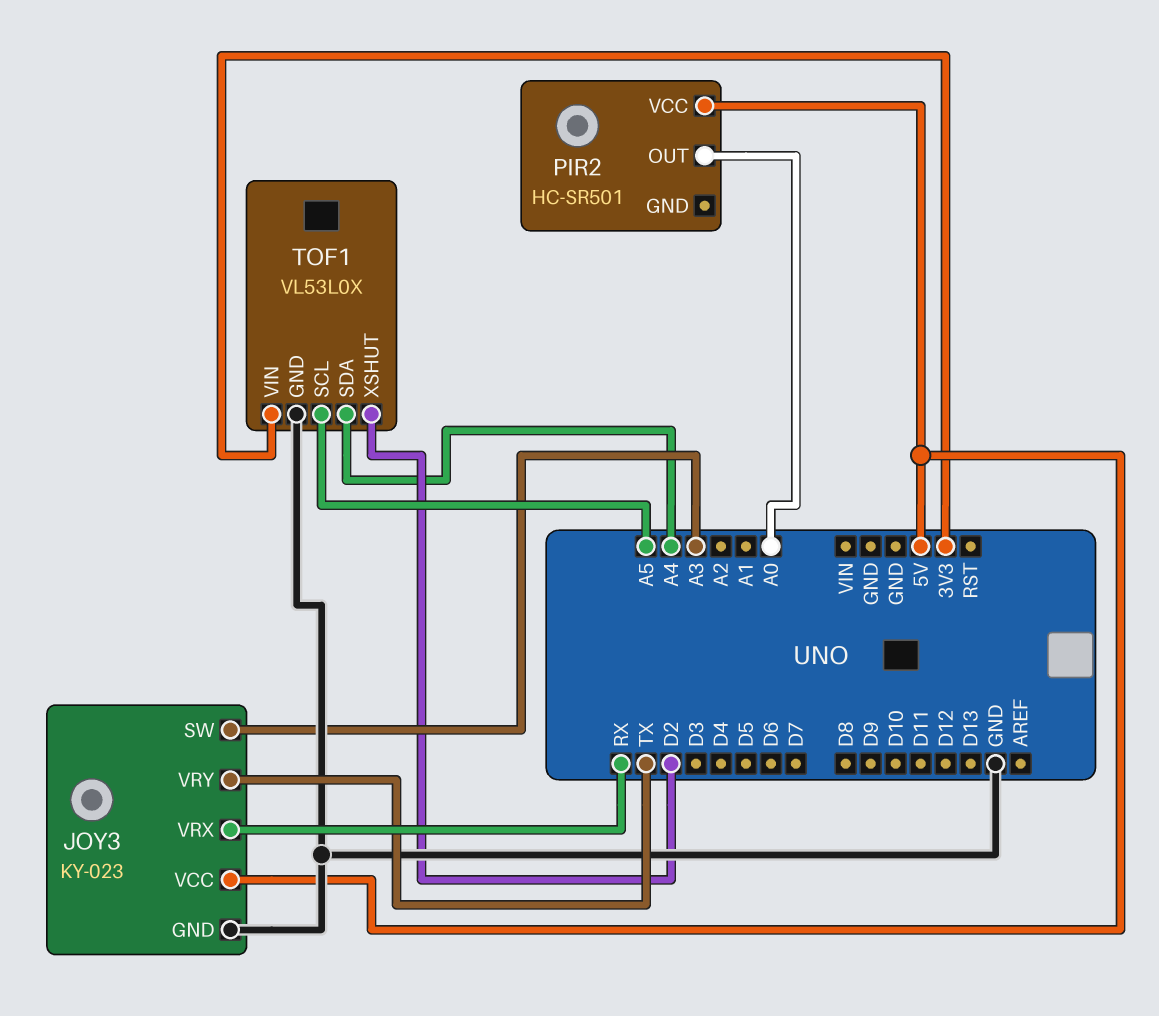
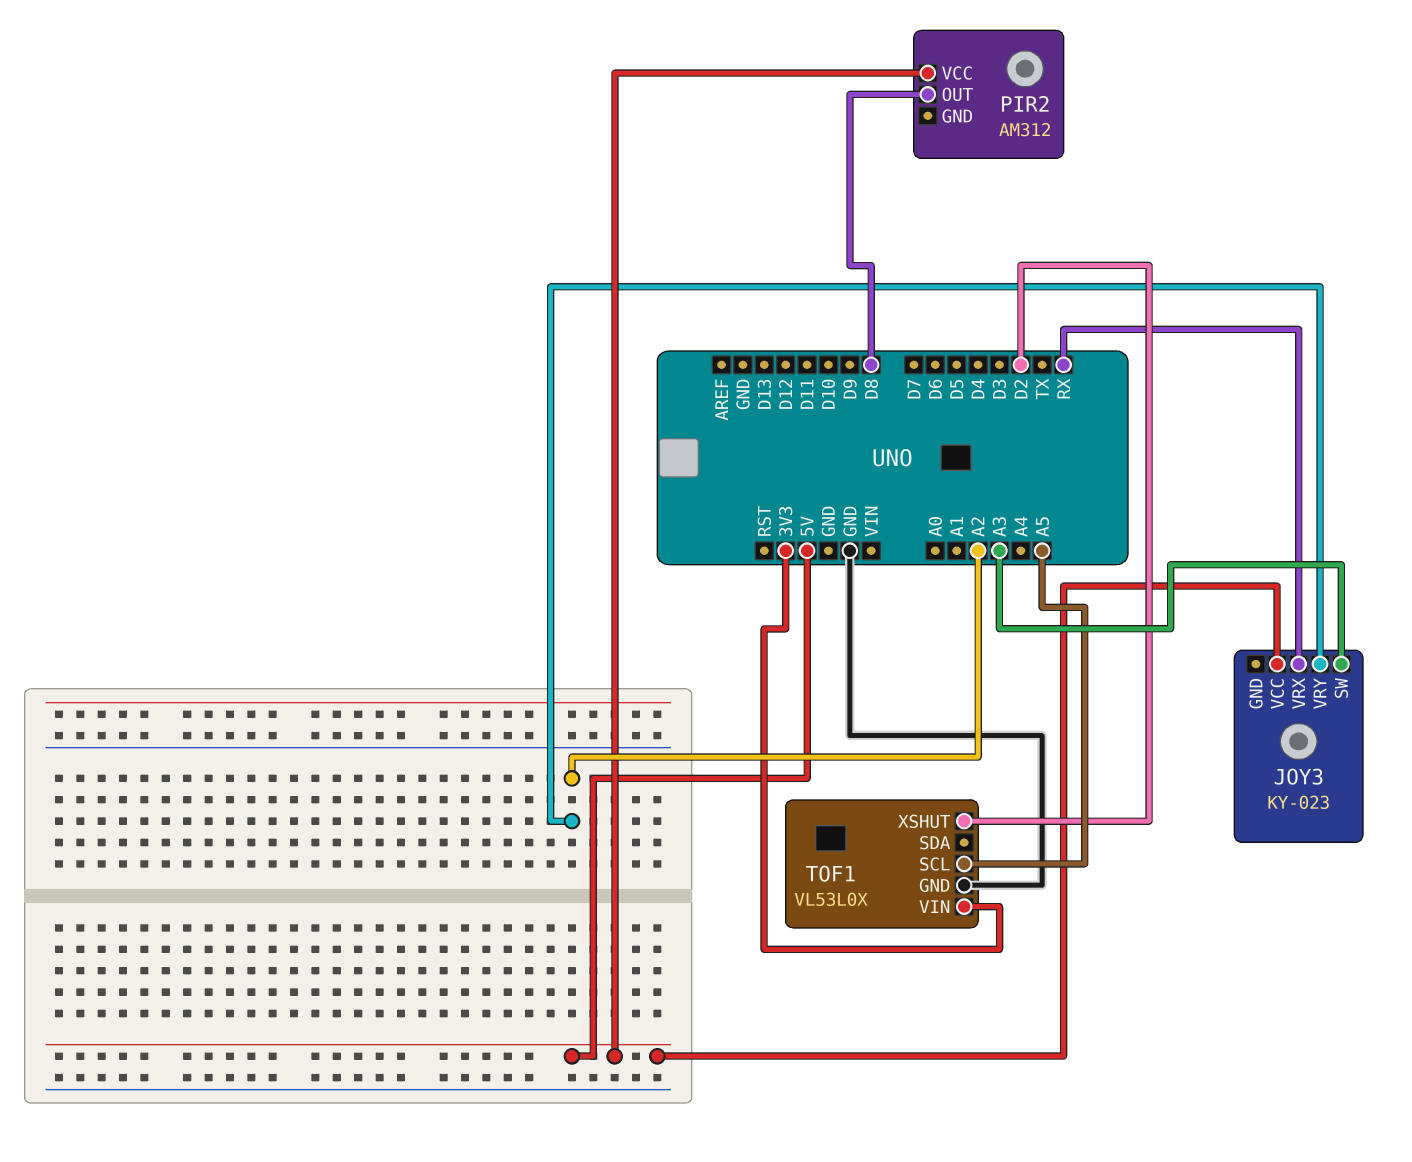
JOY3 pin GND: GND -> none
JOY3 pin VRY: TX -> A2
PIR2: HC-SR501 -> AM312
PIR2 pin OUT: A0 -> D8
TOF1 pin SDA: A4 -> none

